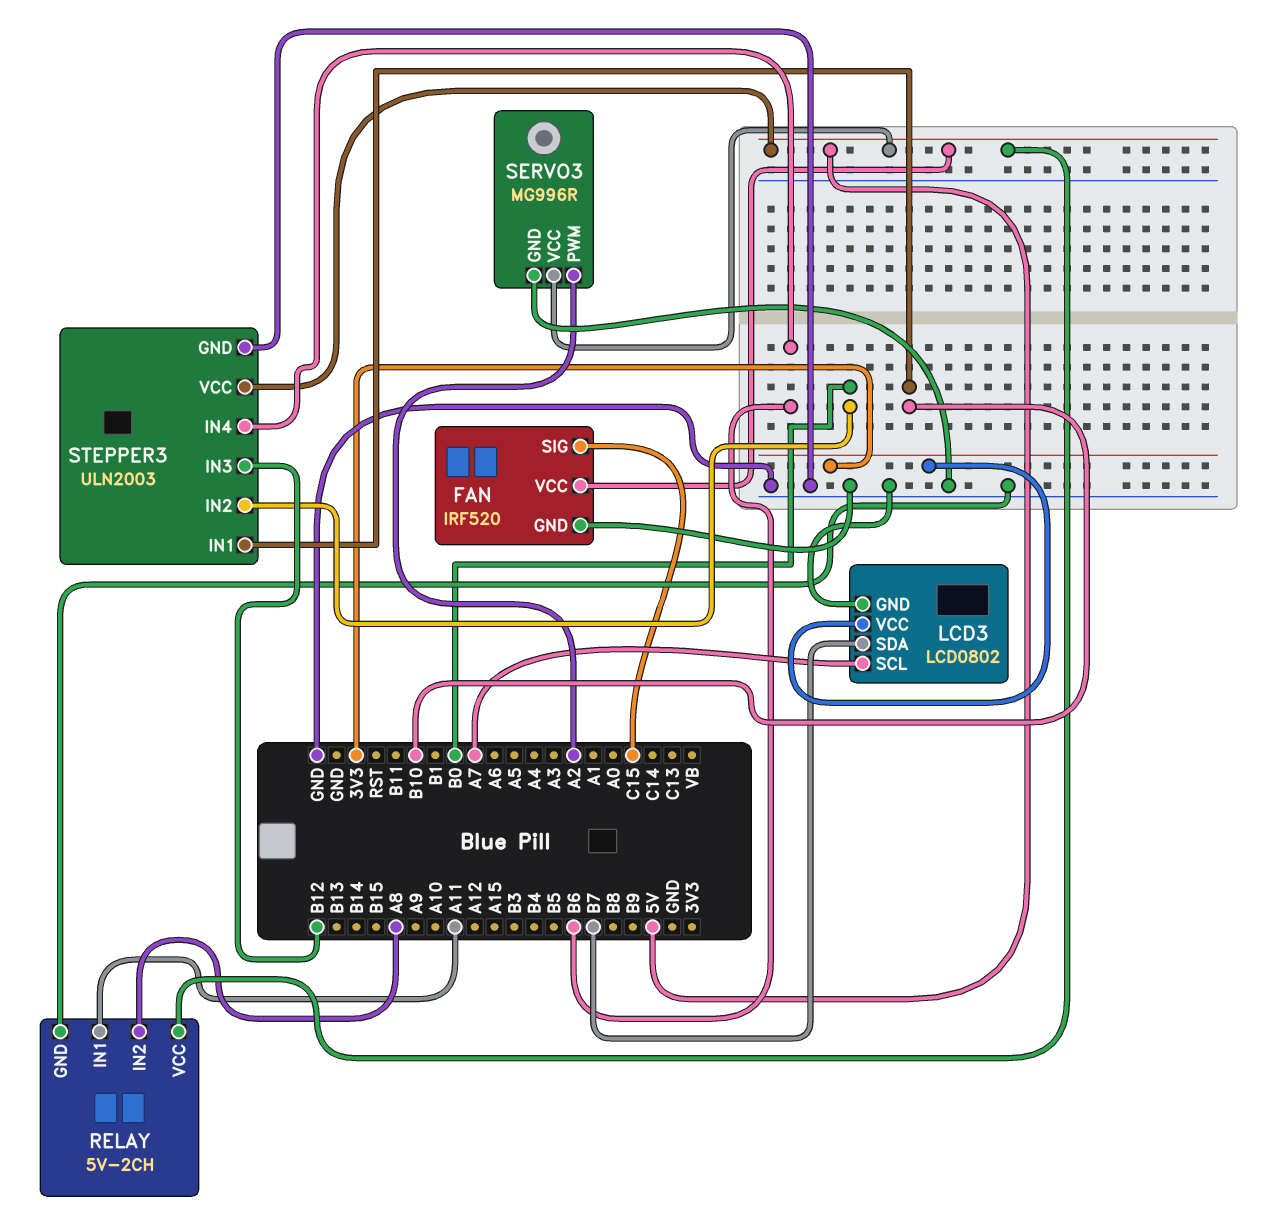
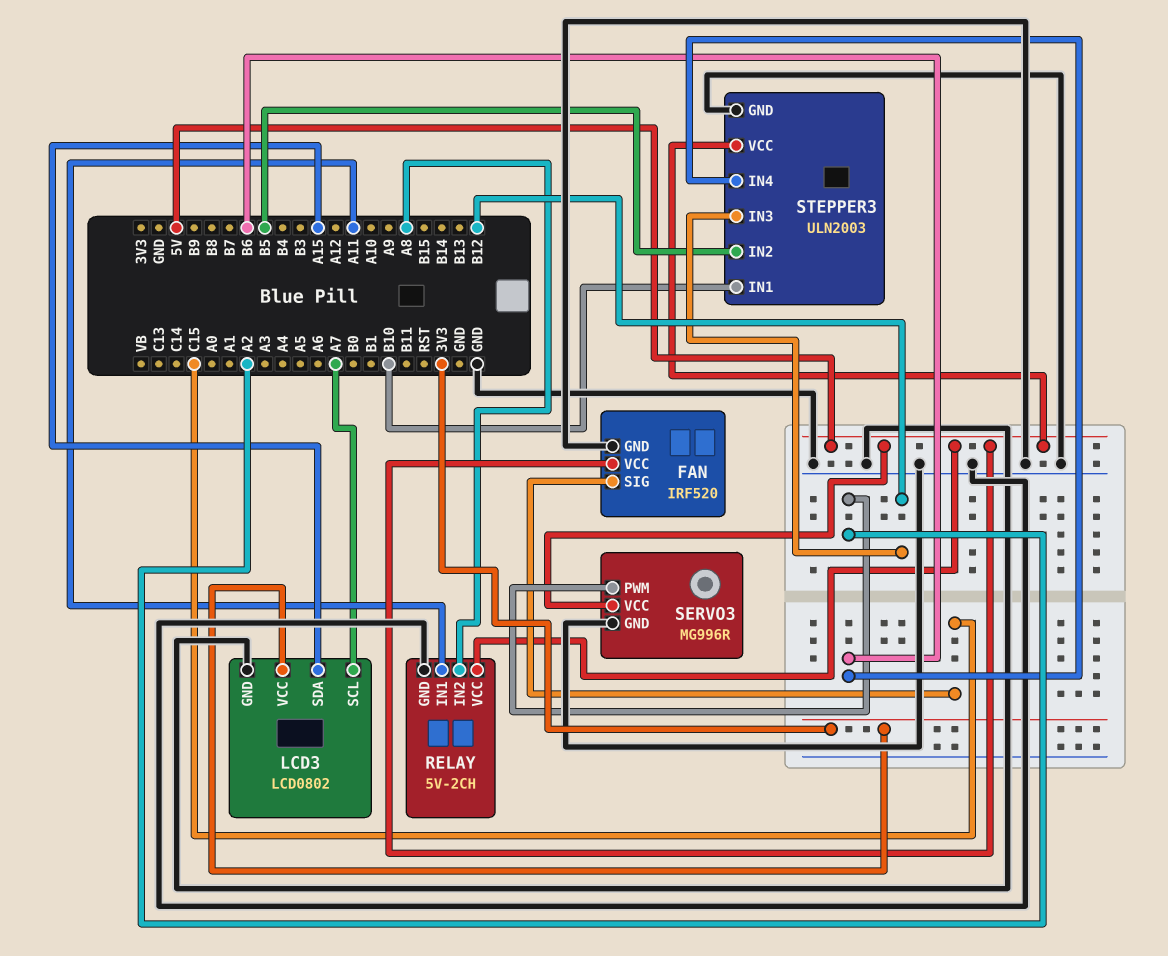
LCD3 pin SDA: B7 -> A15
STEPPER3 pin IN2: B0 -> B5

